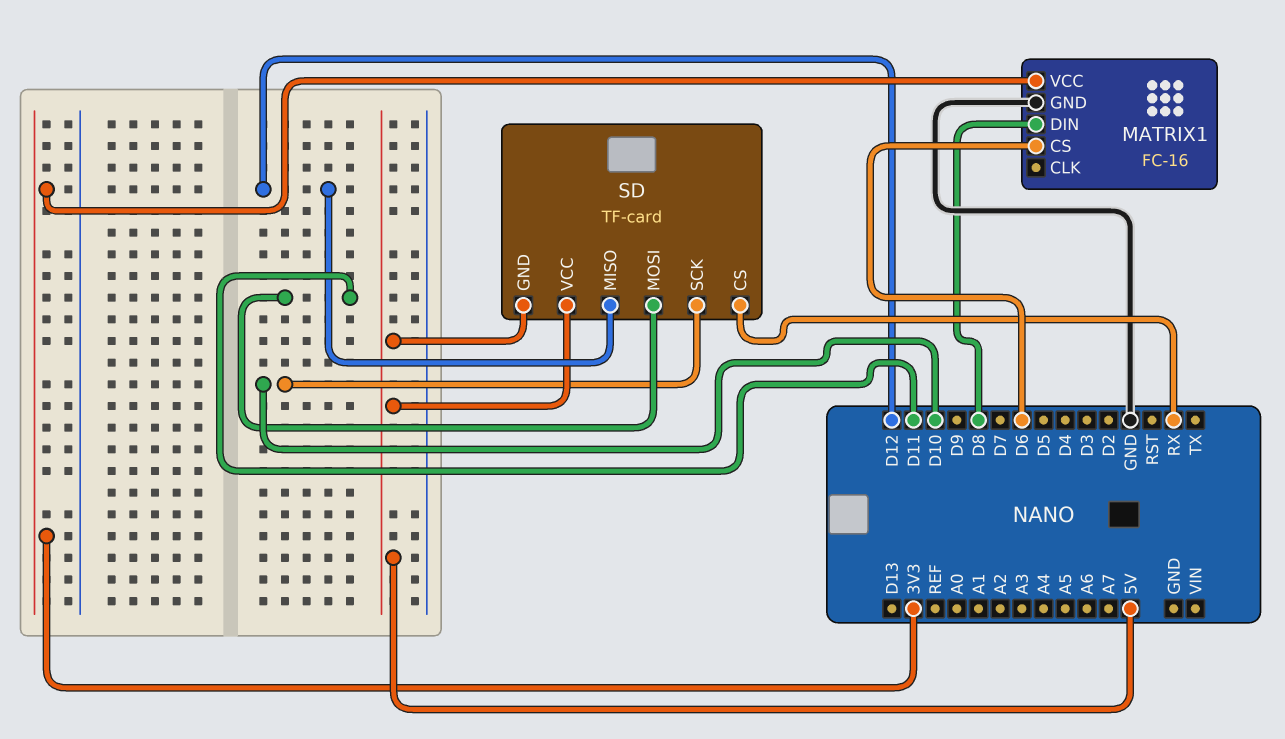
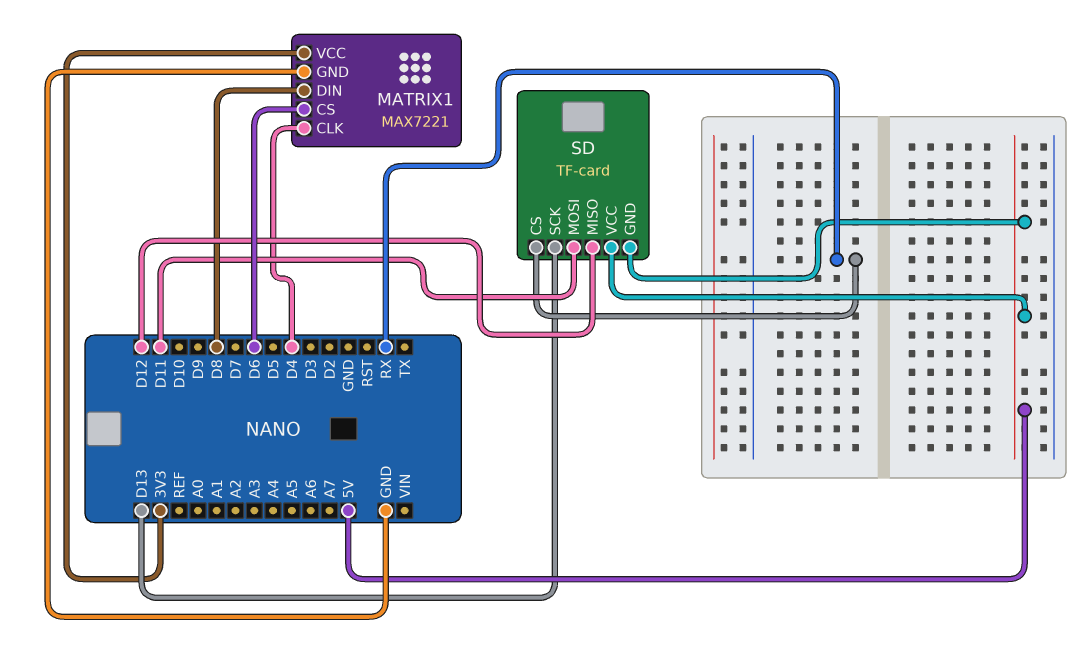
MATRIX1: FC-16 -> MAX7221
MATRIX1 pin CLK: none -> D4
SD pin SCK: D10 -> D13

